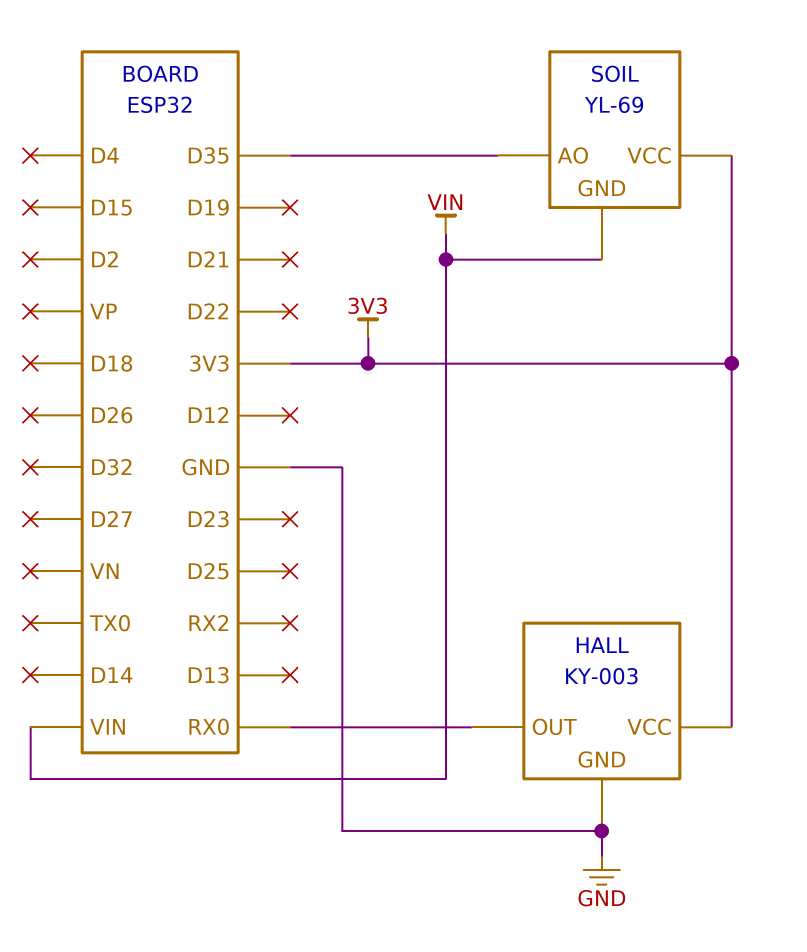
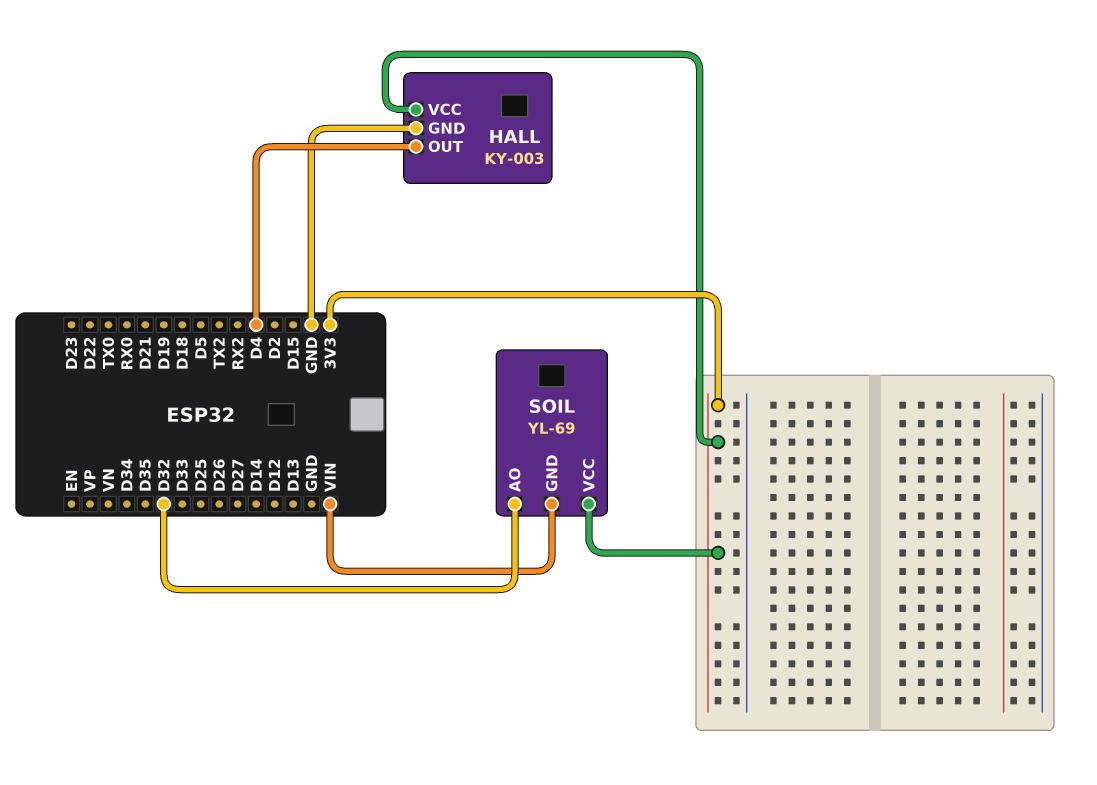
HALL pin OUT: RX0 -> D4
SOIL pin AO: D35 -> D32

